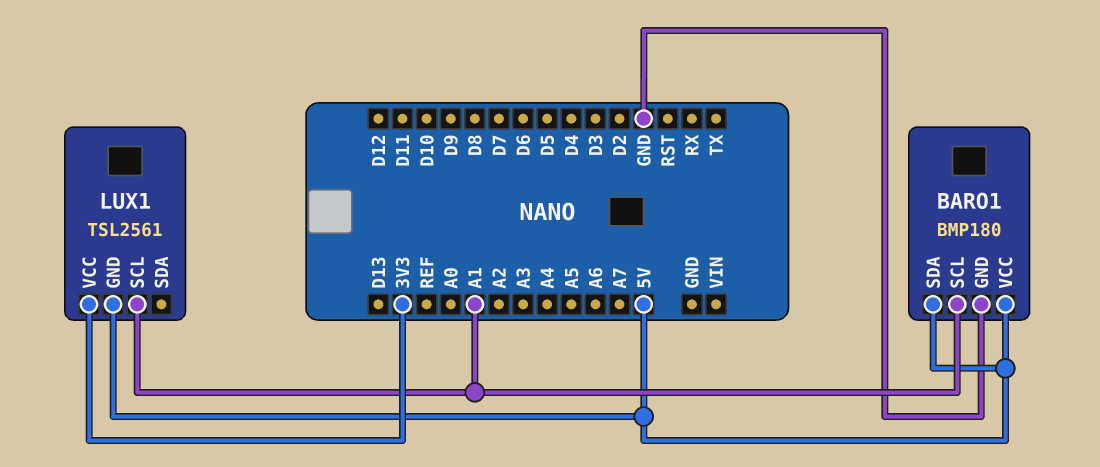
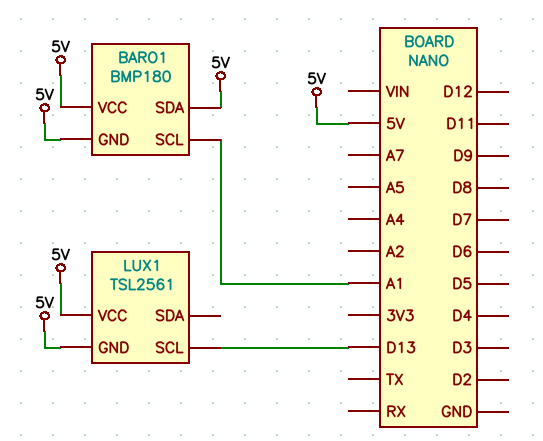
BARO1 pin GND: GND -> 5V
LUX1 pin SCL: A1 -> D13
LUX1 pin VCC: 3V3 -> 5V

